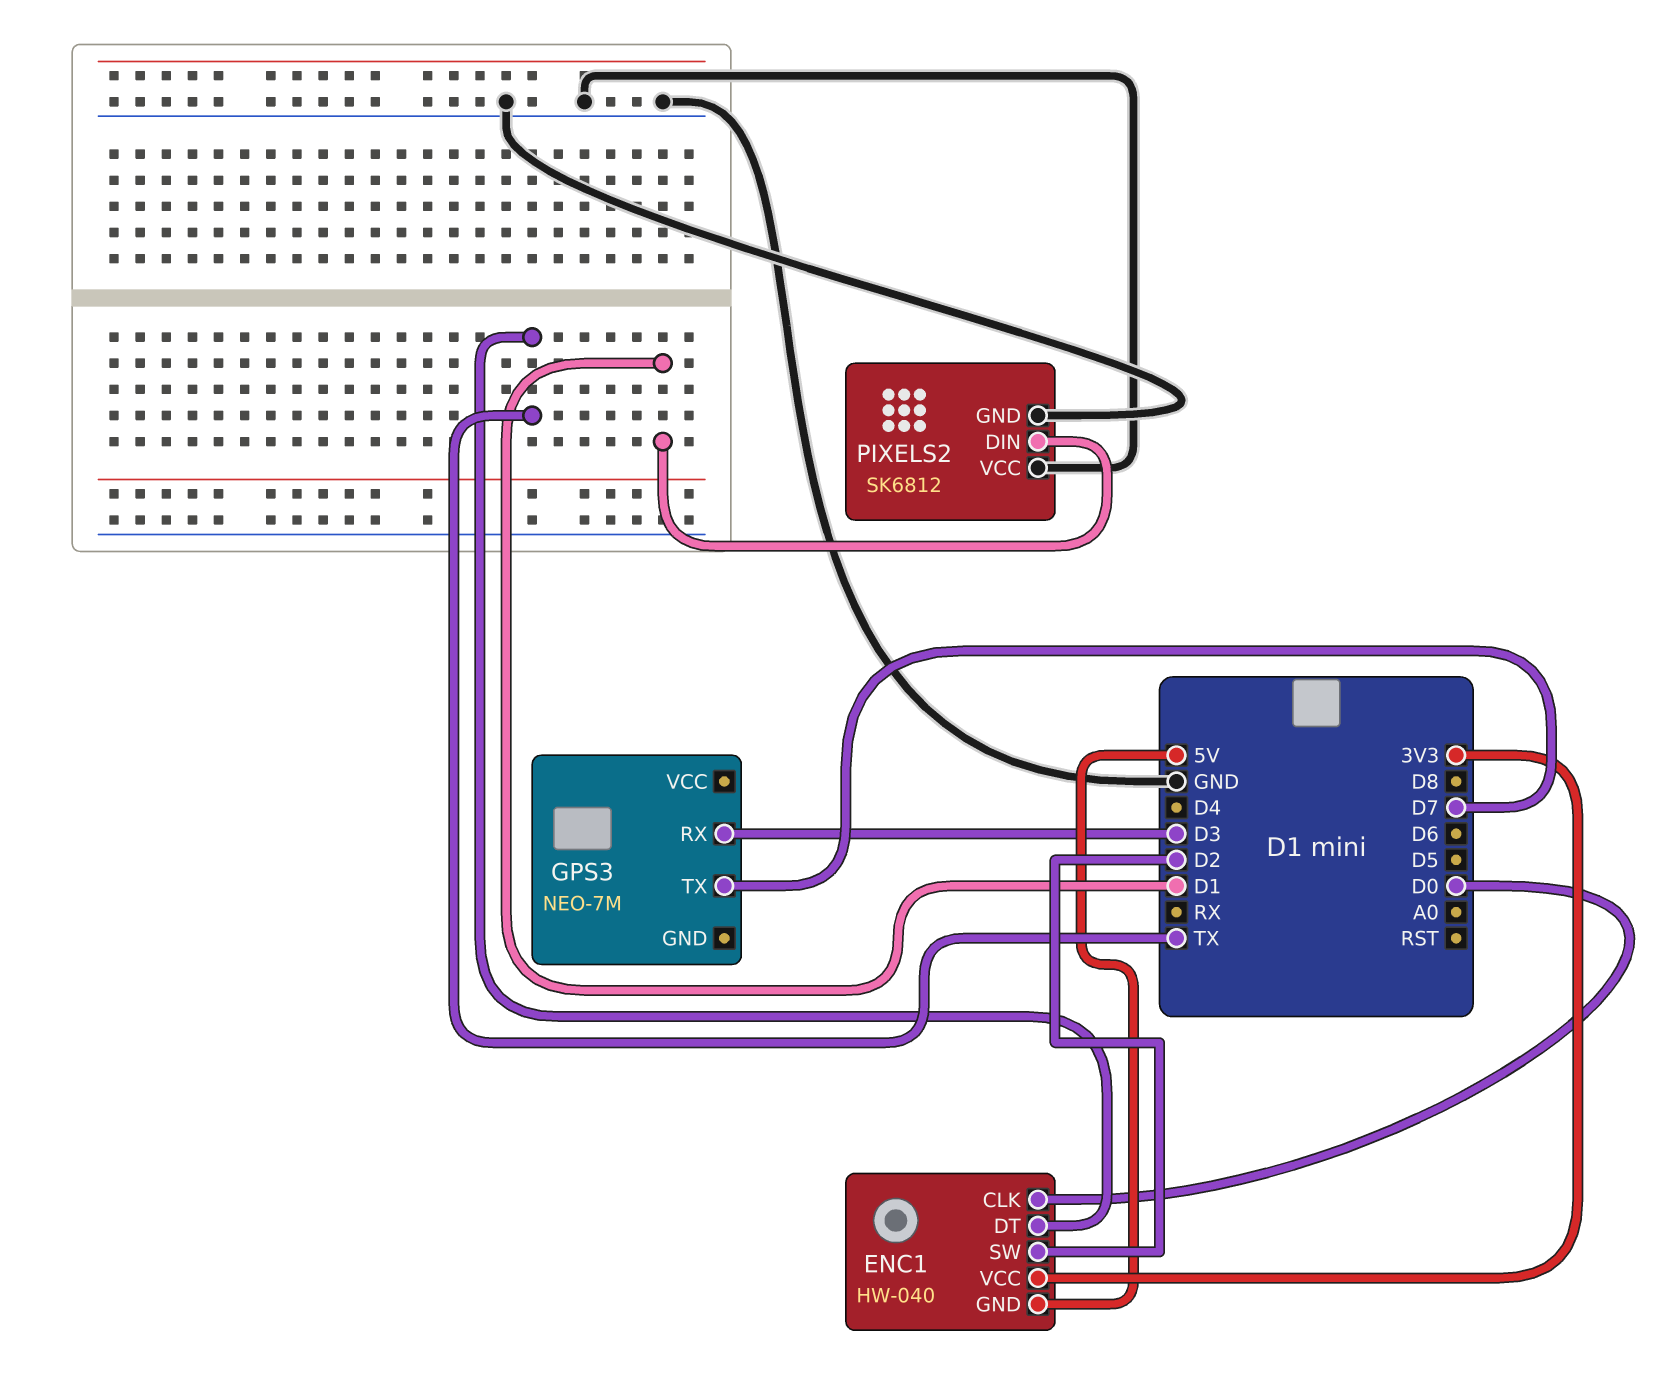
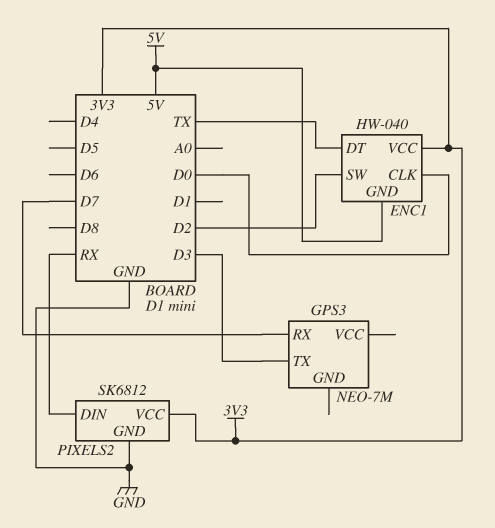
GPS3 pin RX: D3 -> D7
GPS3 pin TX: D7 -> D3
PIXELS2 pin DIN: D1 -> RX
PIXELS2 pin VCC: GND -> 3V3

